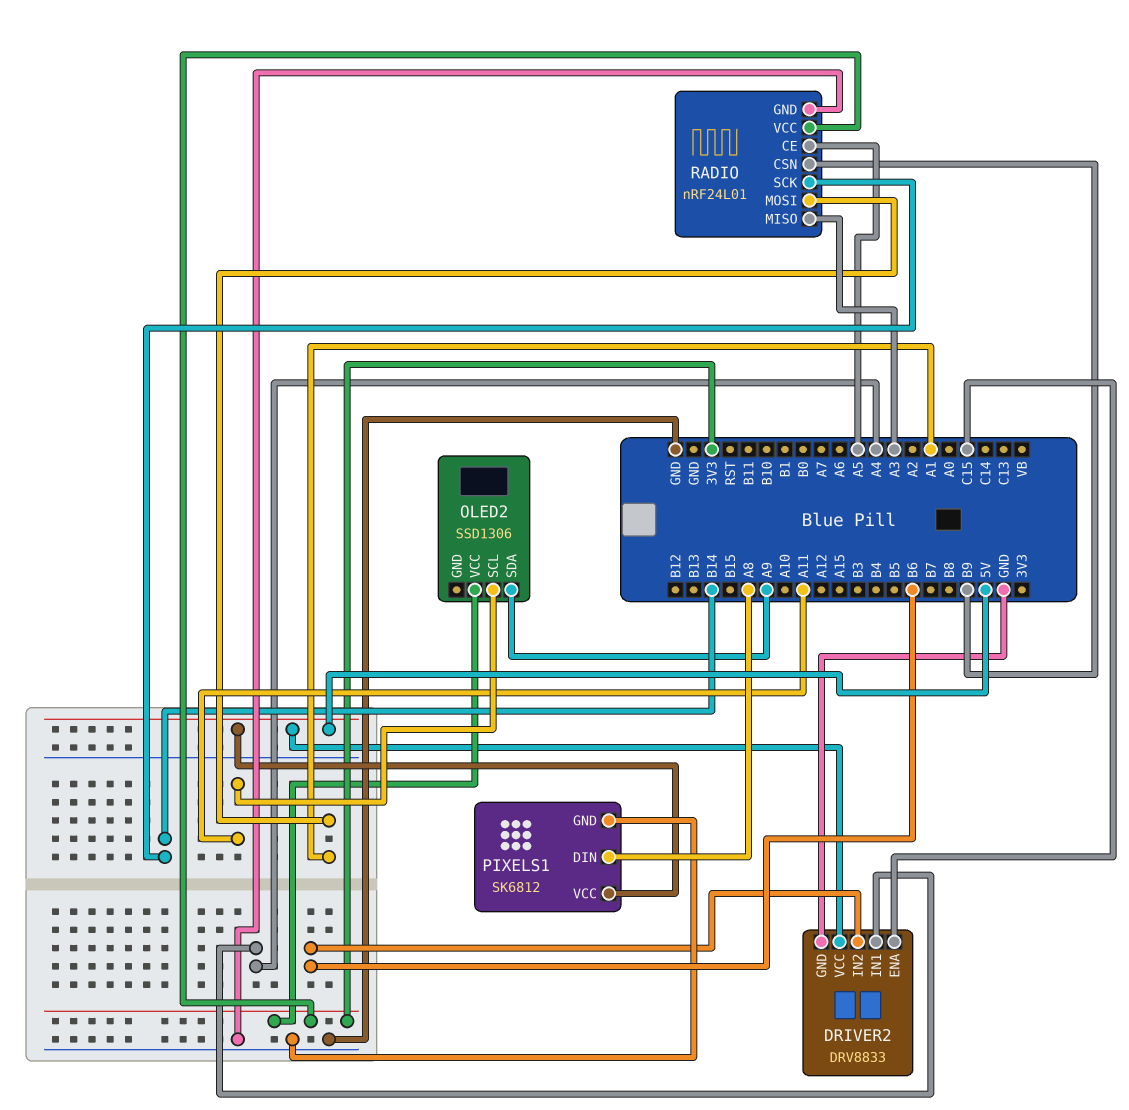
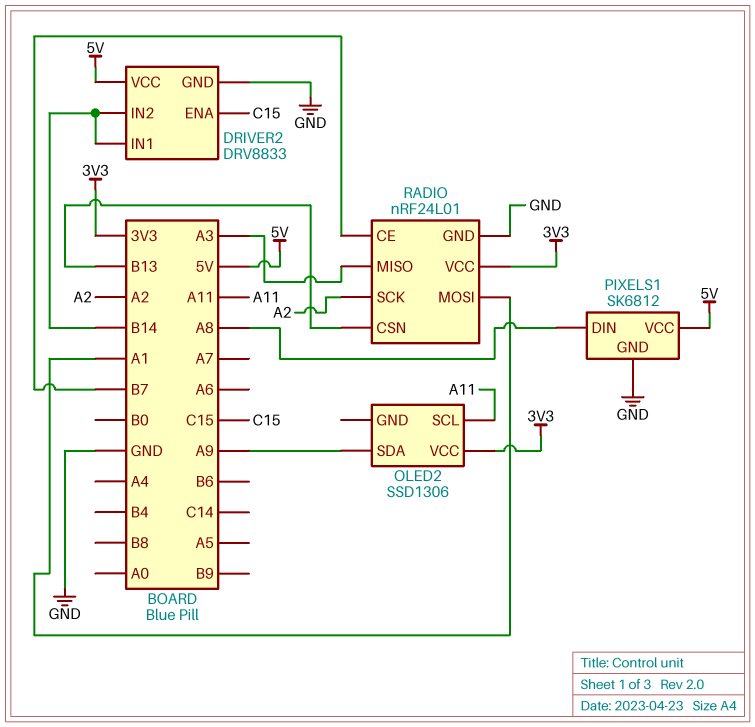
DRIVER2 pin IN1: A4 -> B14
DRIVER2 pin IN2: B6 -> B14
RADIO pin CE: A5 -> B7
RADIO pin CSN: B9 -> B13
RADIO pin SCK: B14 -> A2

